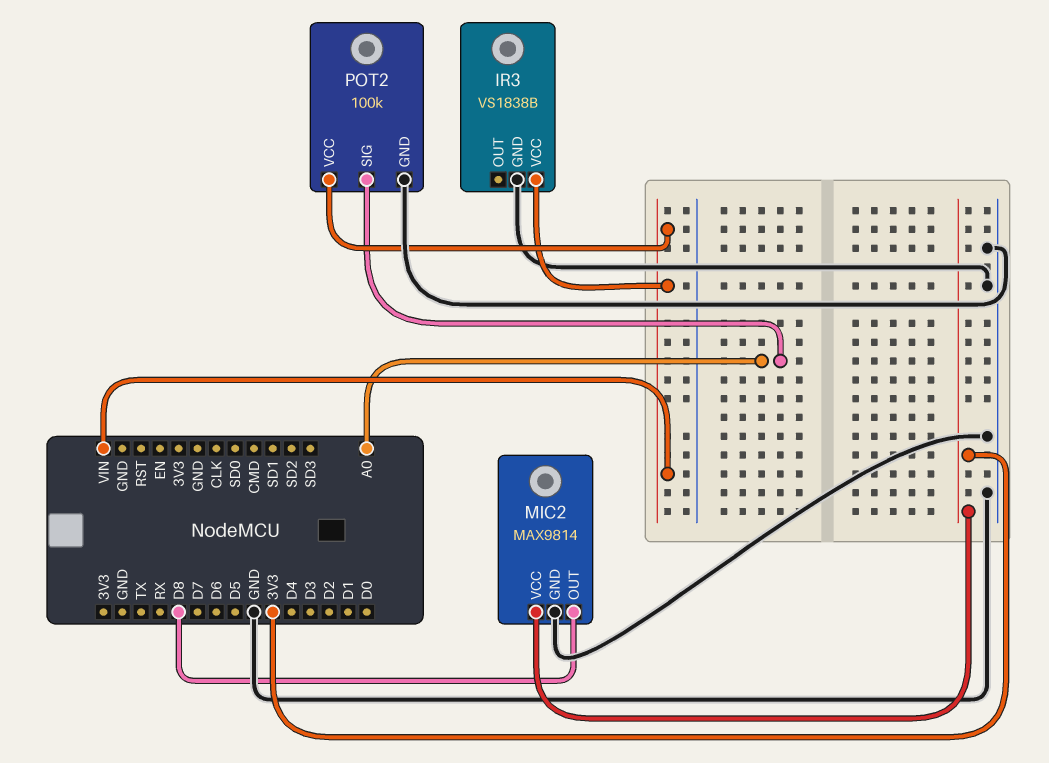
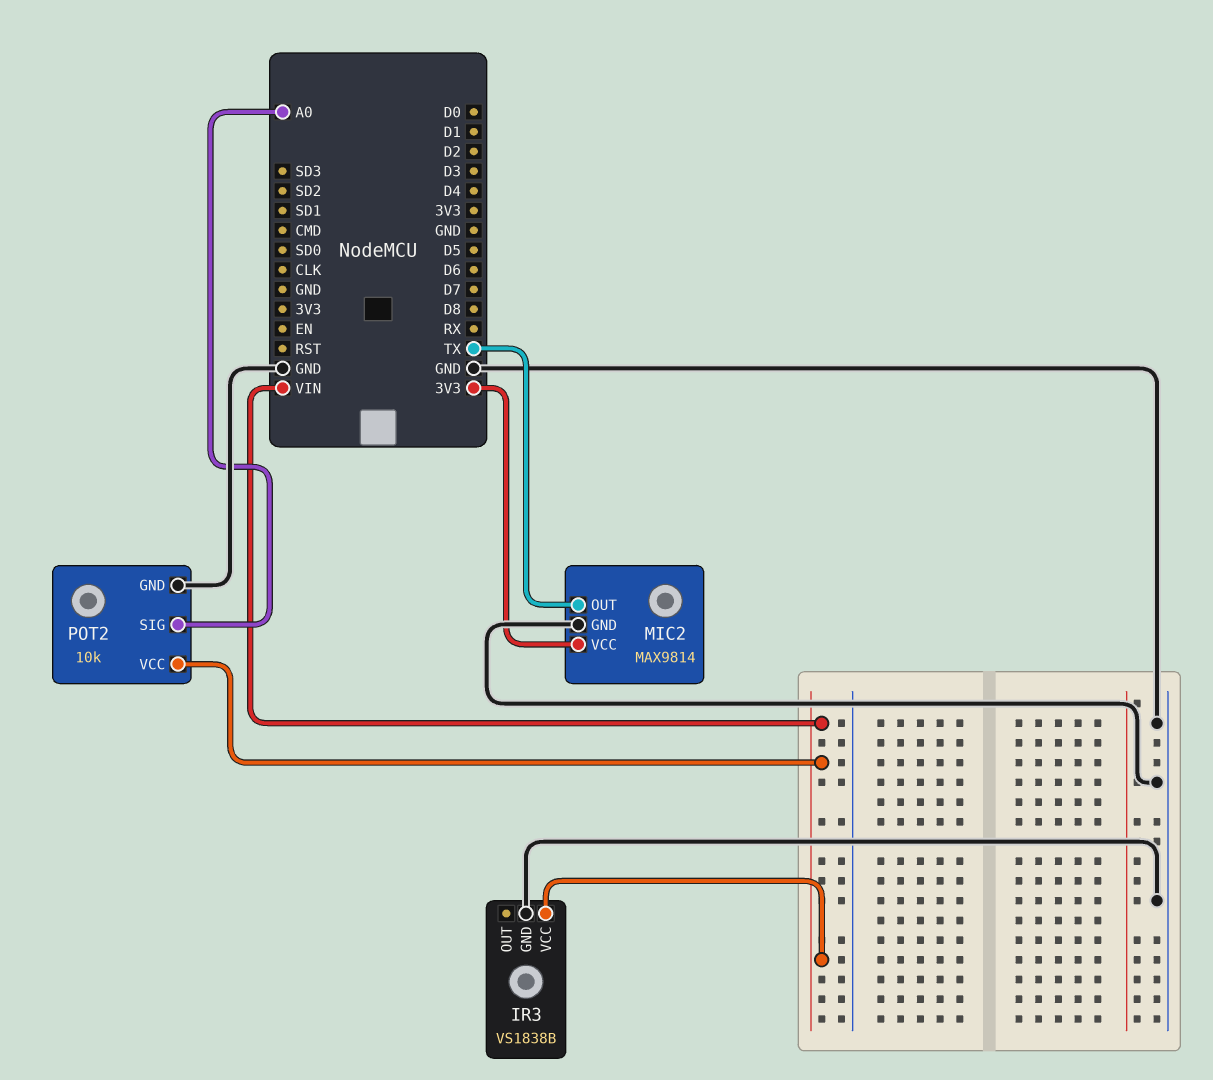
MIC2 pin OUT: D8 -> TX
POT2: 100k -> 10k

